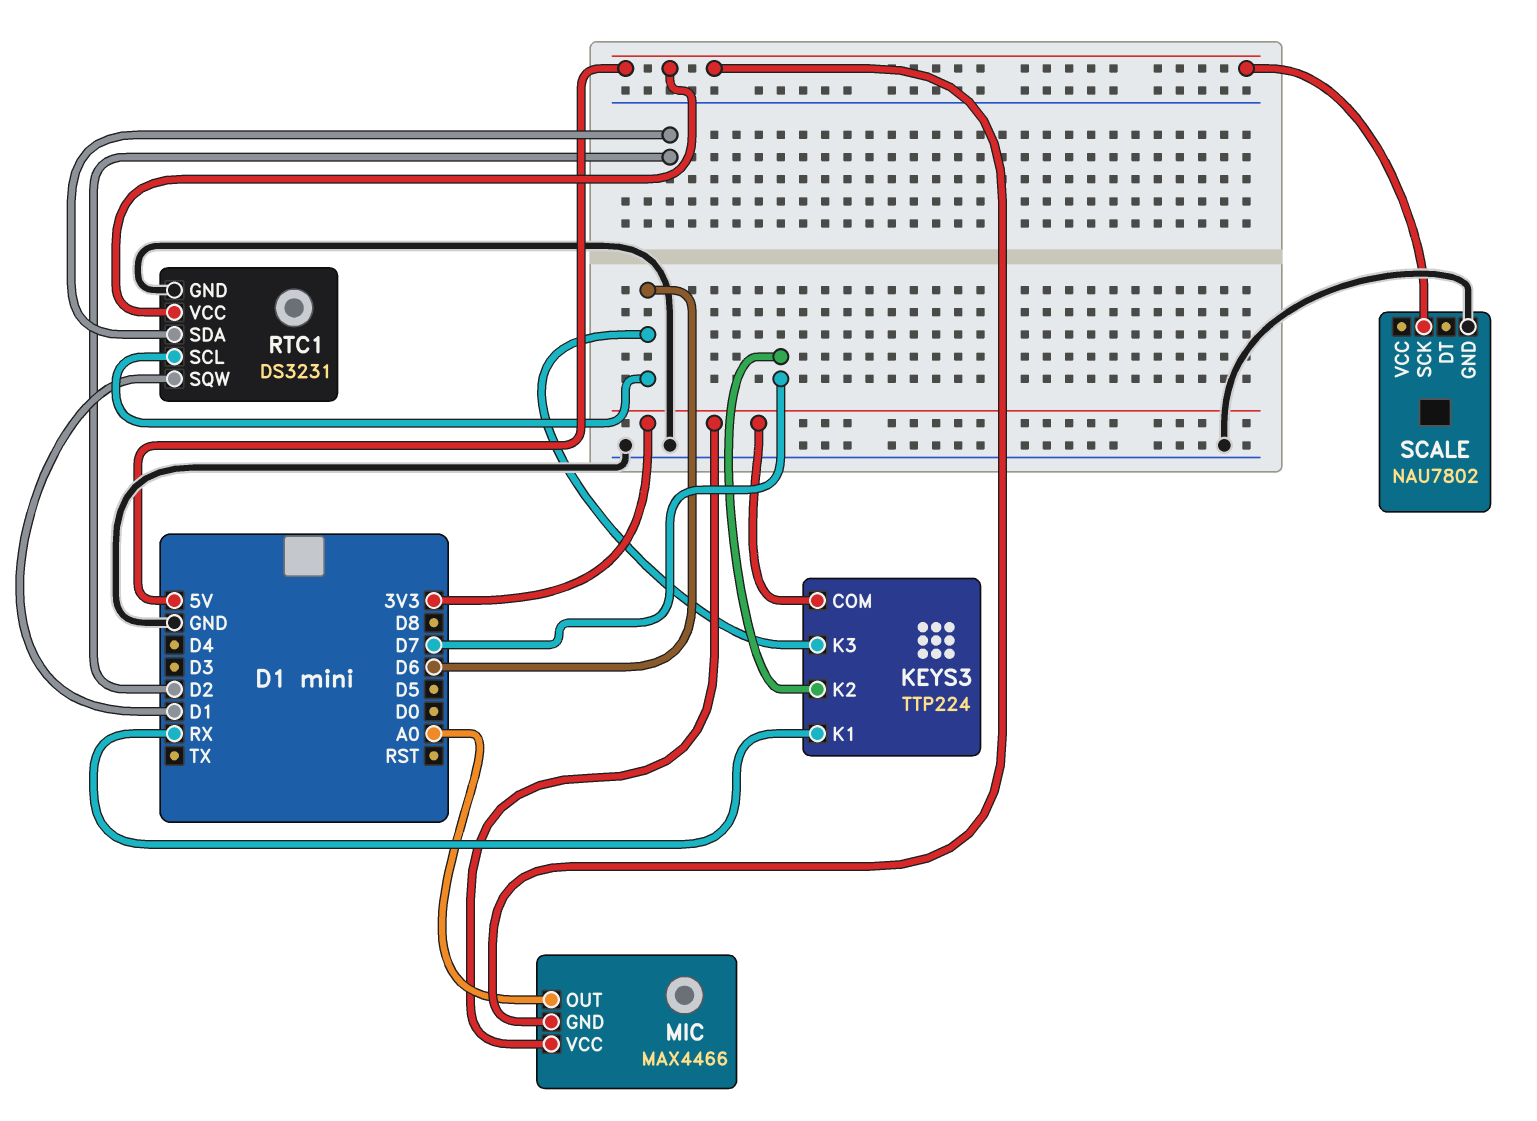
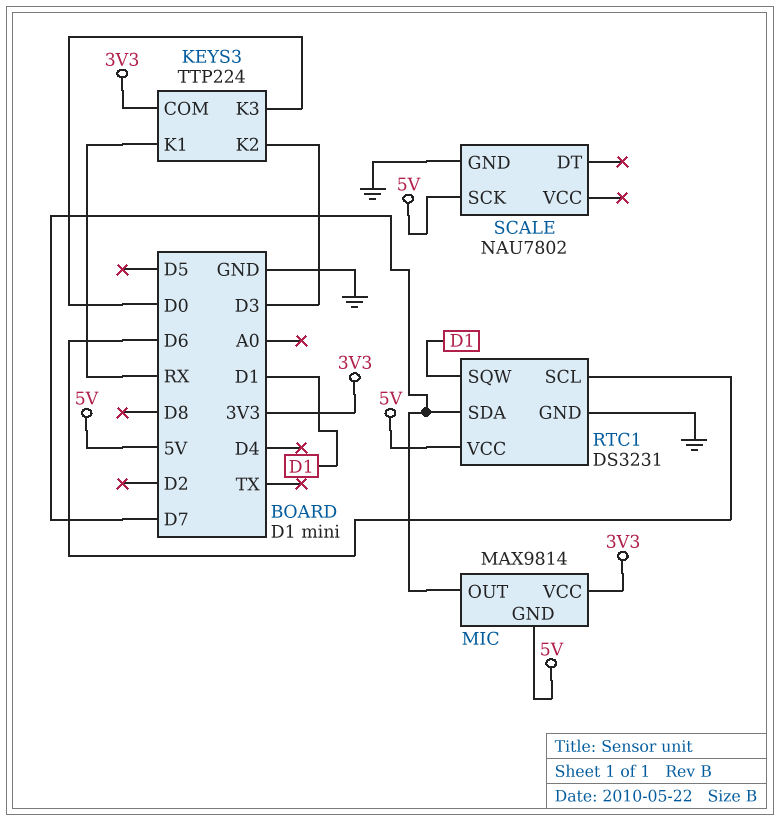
KEYS3 pin K2: D7 -> D3
KEYS3 pin K3: D6 -> D0
MIC: MAX4466 -> MAX9814
MIC pin OUT: A0 -> D7
RTC1 pin SDA: D2 -> D7

